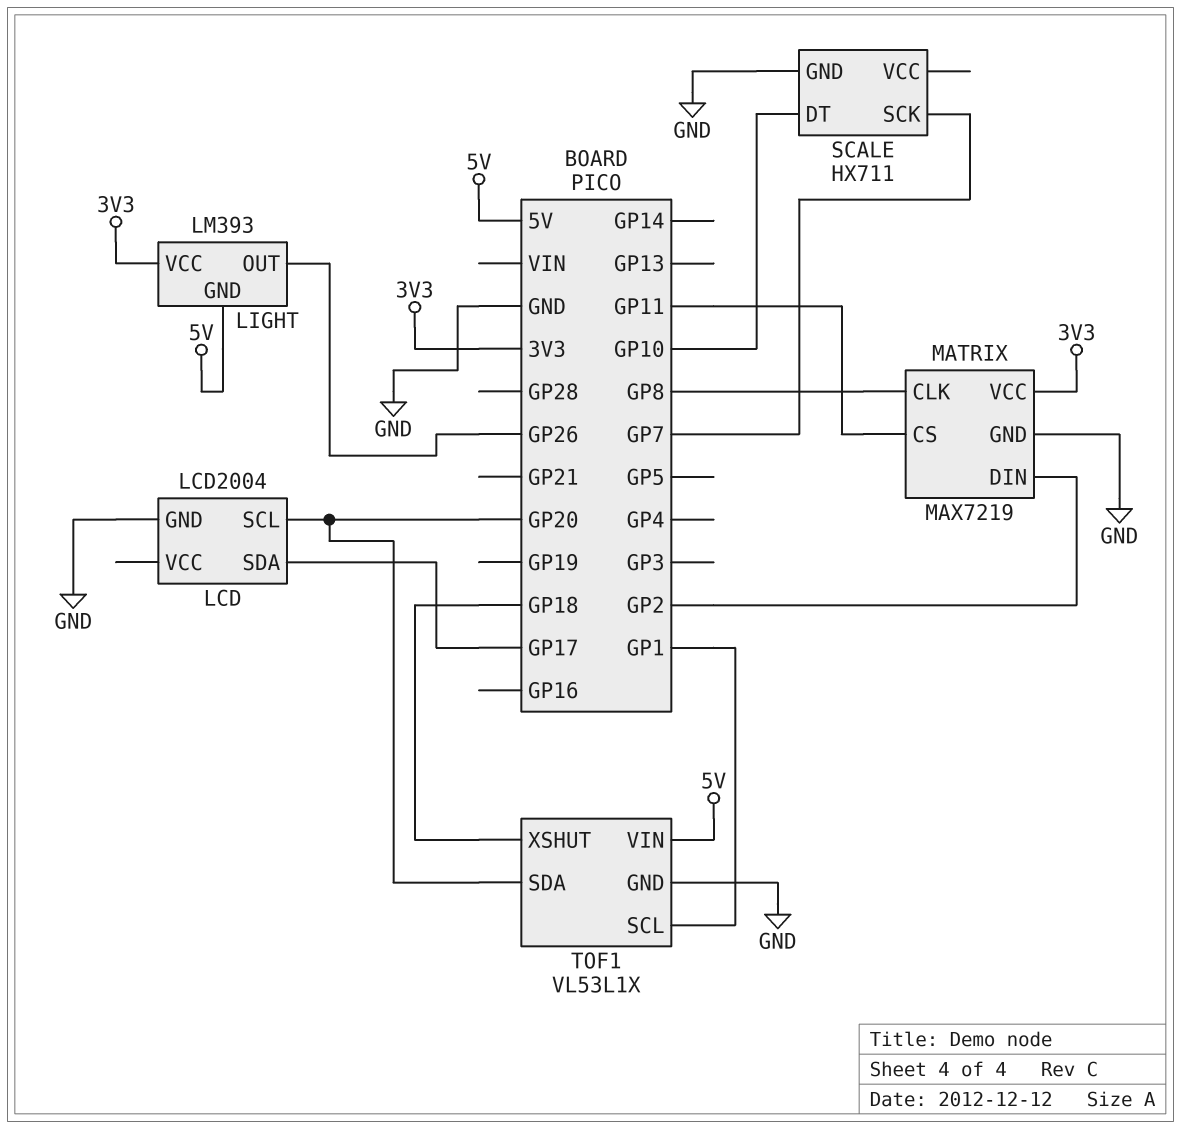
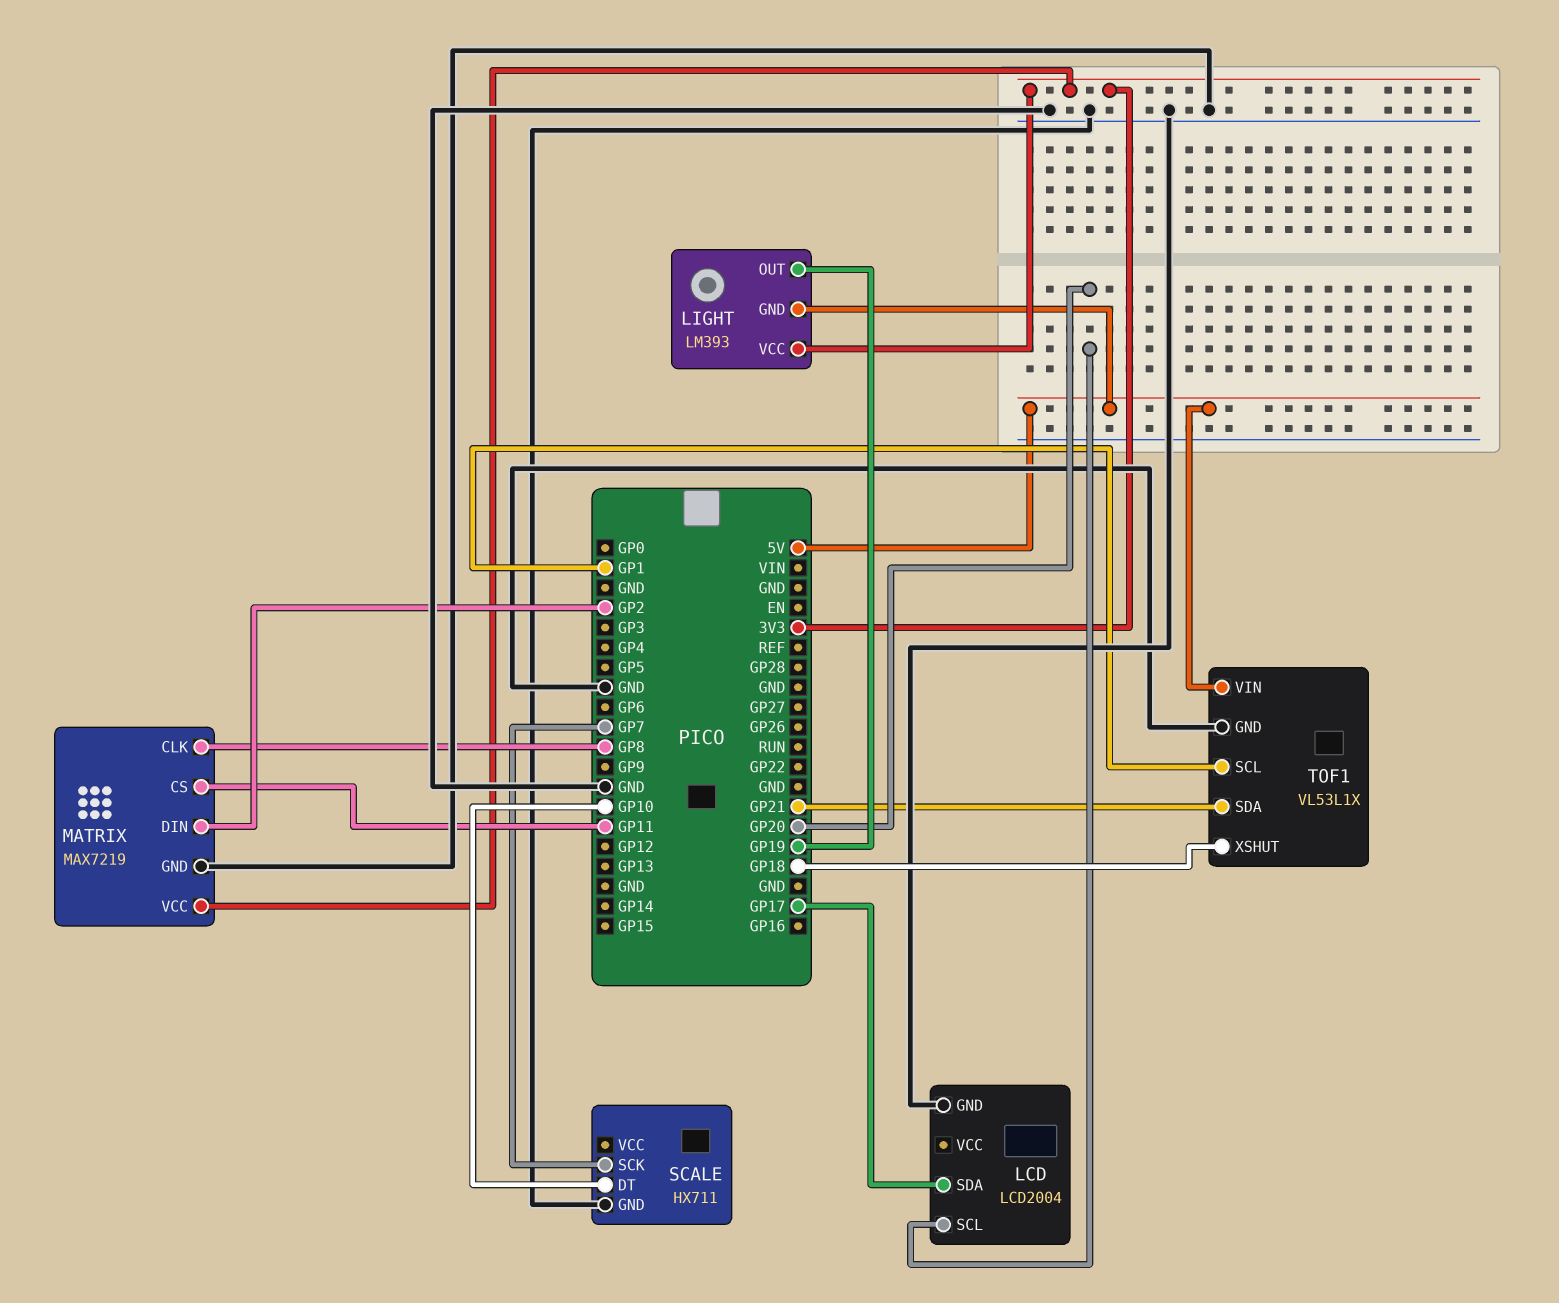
LIGHT pin OUT: GP26 -> GP19
TOF1 pin SDA: GP20 -> GP21

